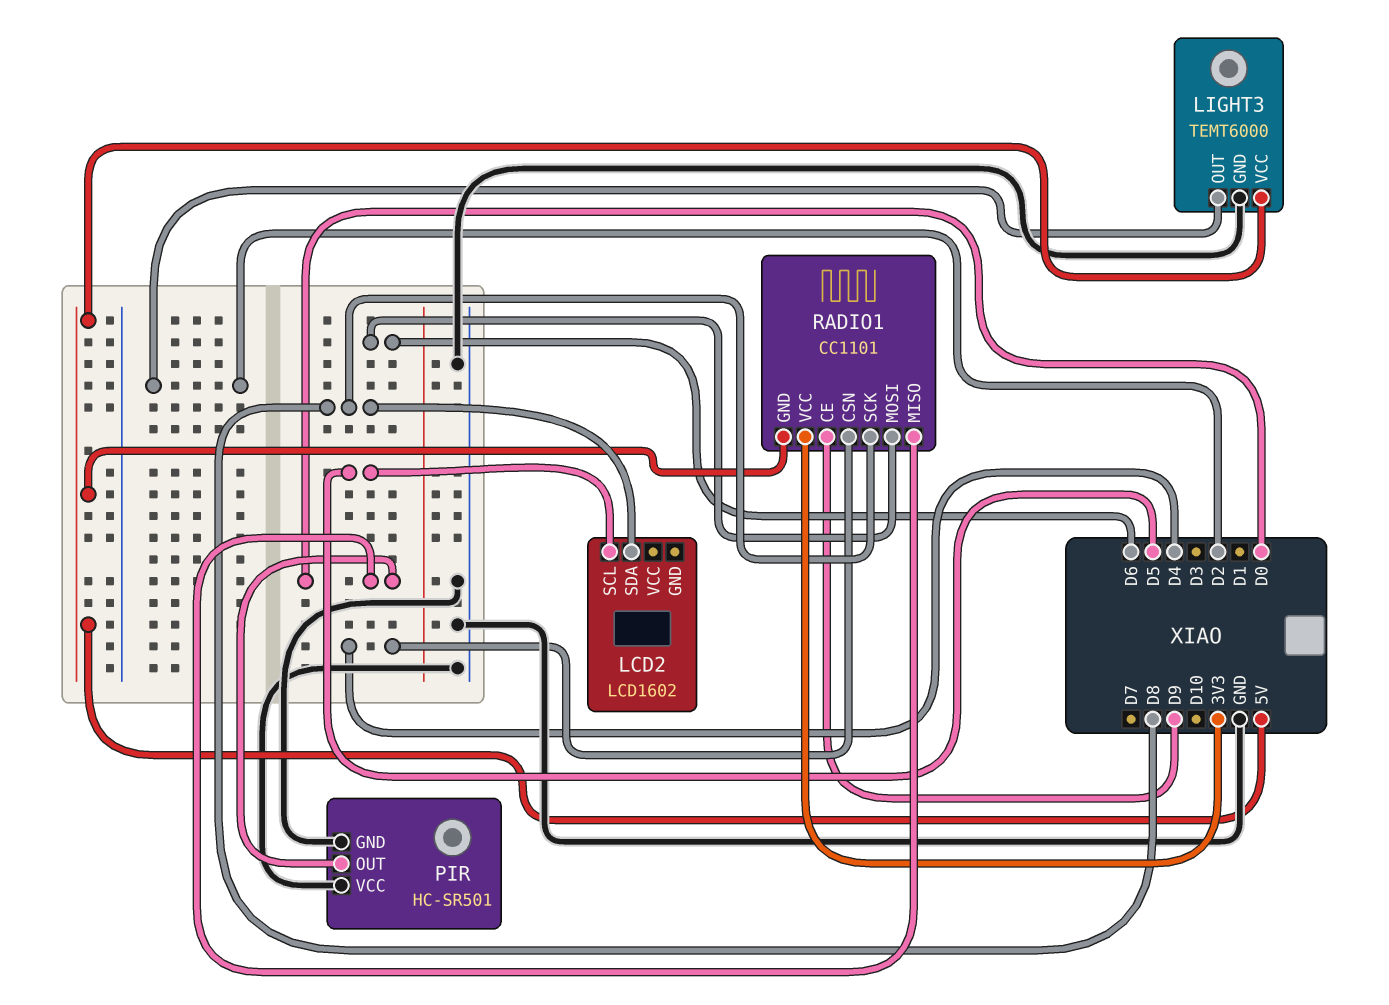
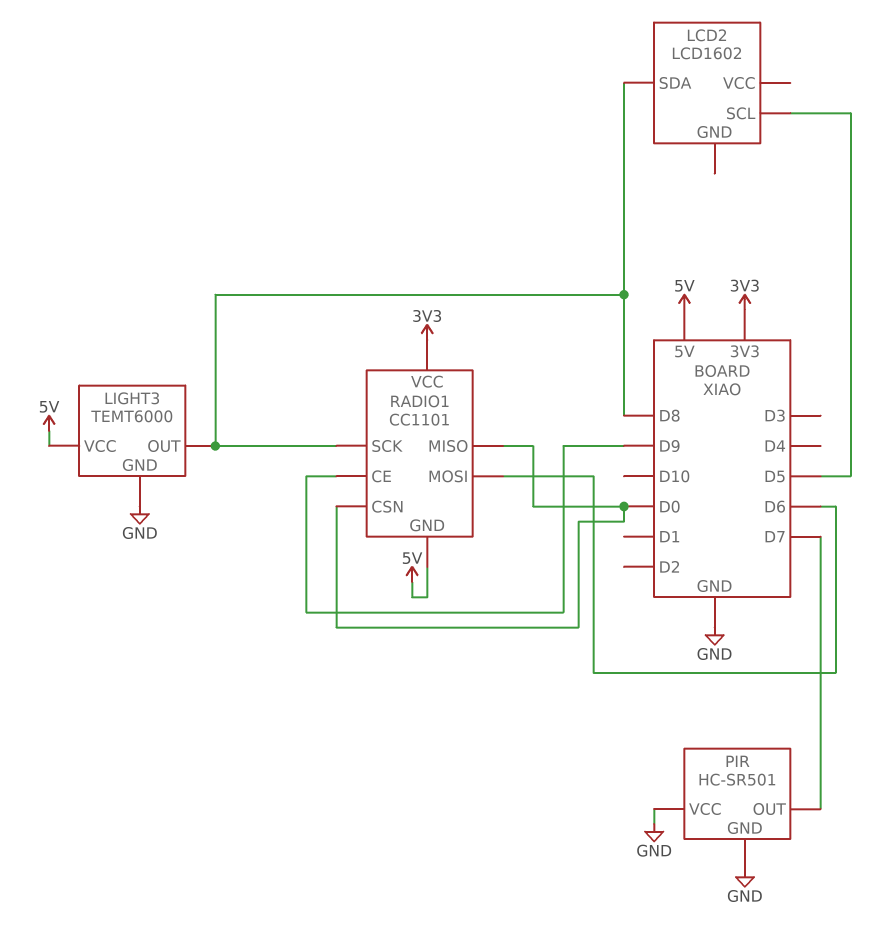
LIGHT3 pin OUT: D2 -> D8
PIR pin OUT: D0 -> D7
RADIO1 pin CSN: D4 -> D0

